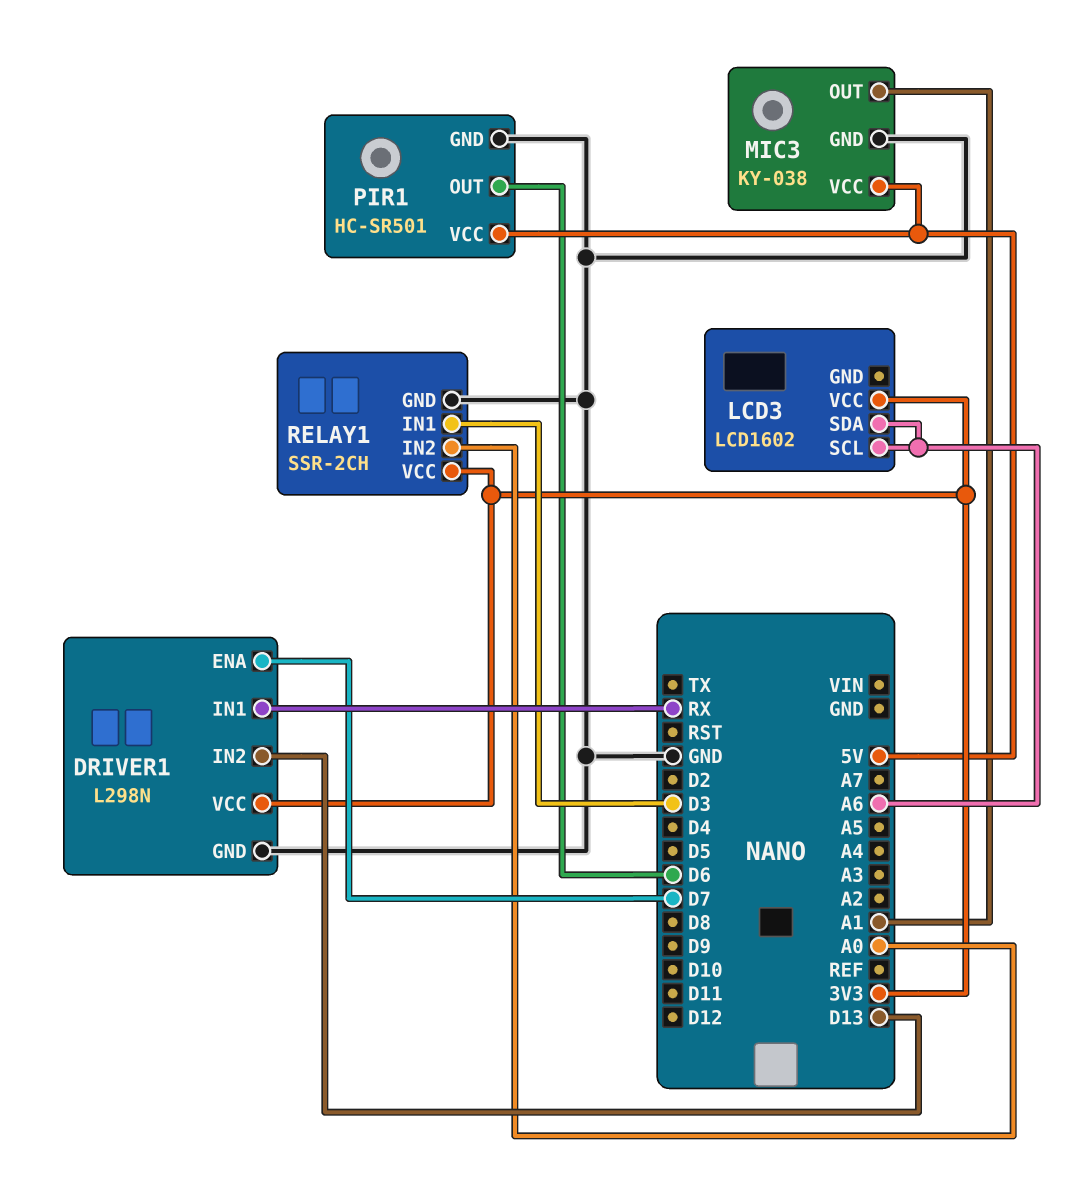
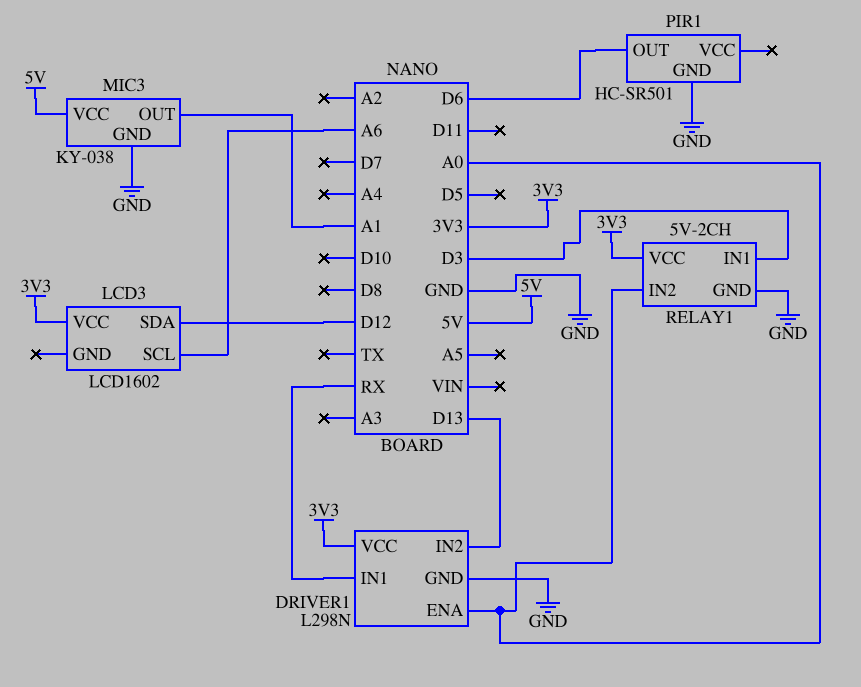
DRIVER1 pin ENA: D7 -> A0
LCD3 pin SDA: A6 -> D12
PIR1 pin VCC: 5V -> none
RELAY1: SSR-2CH -> 5V-2CH

